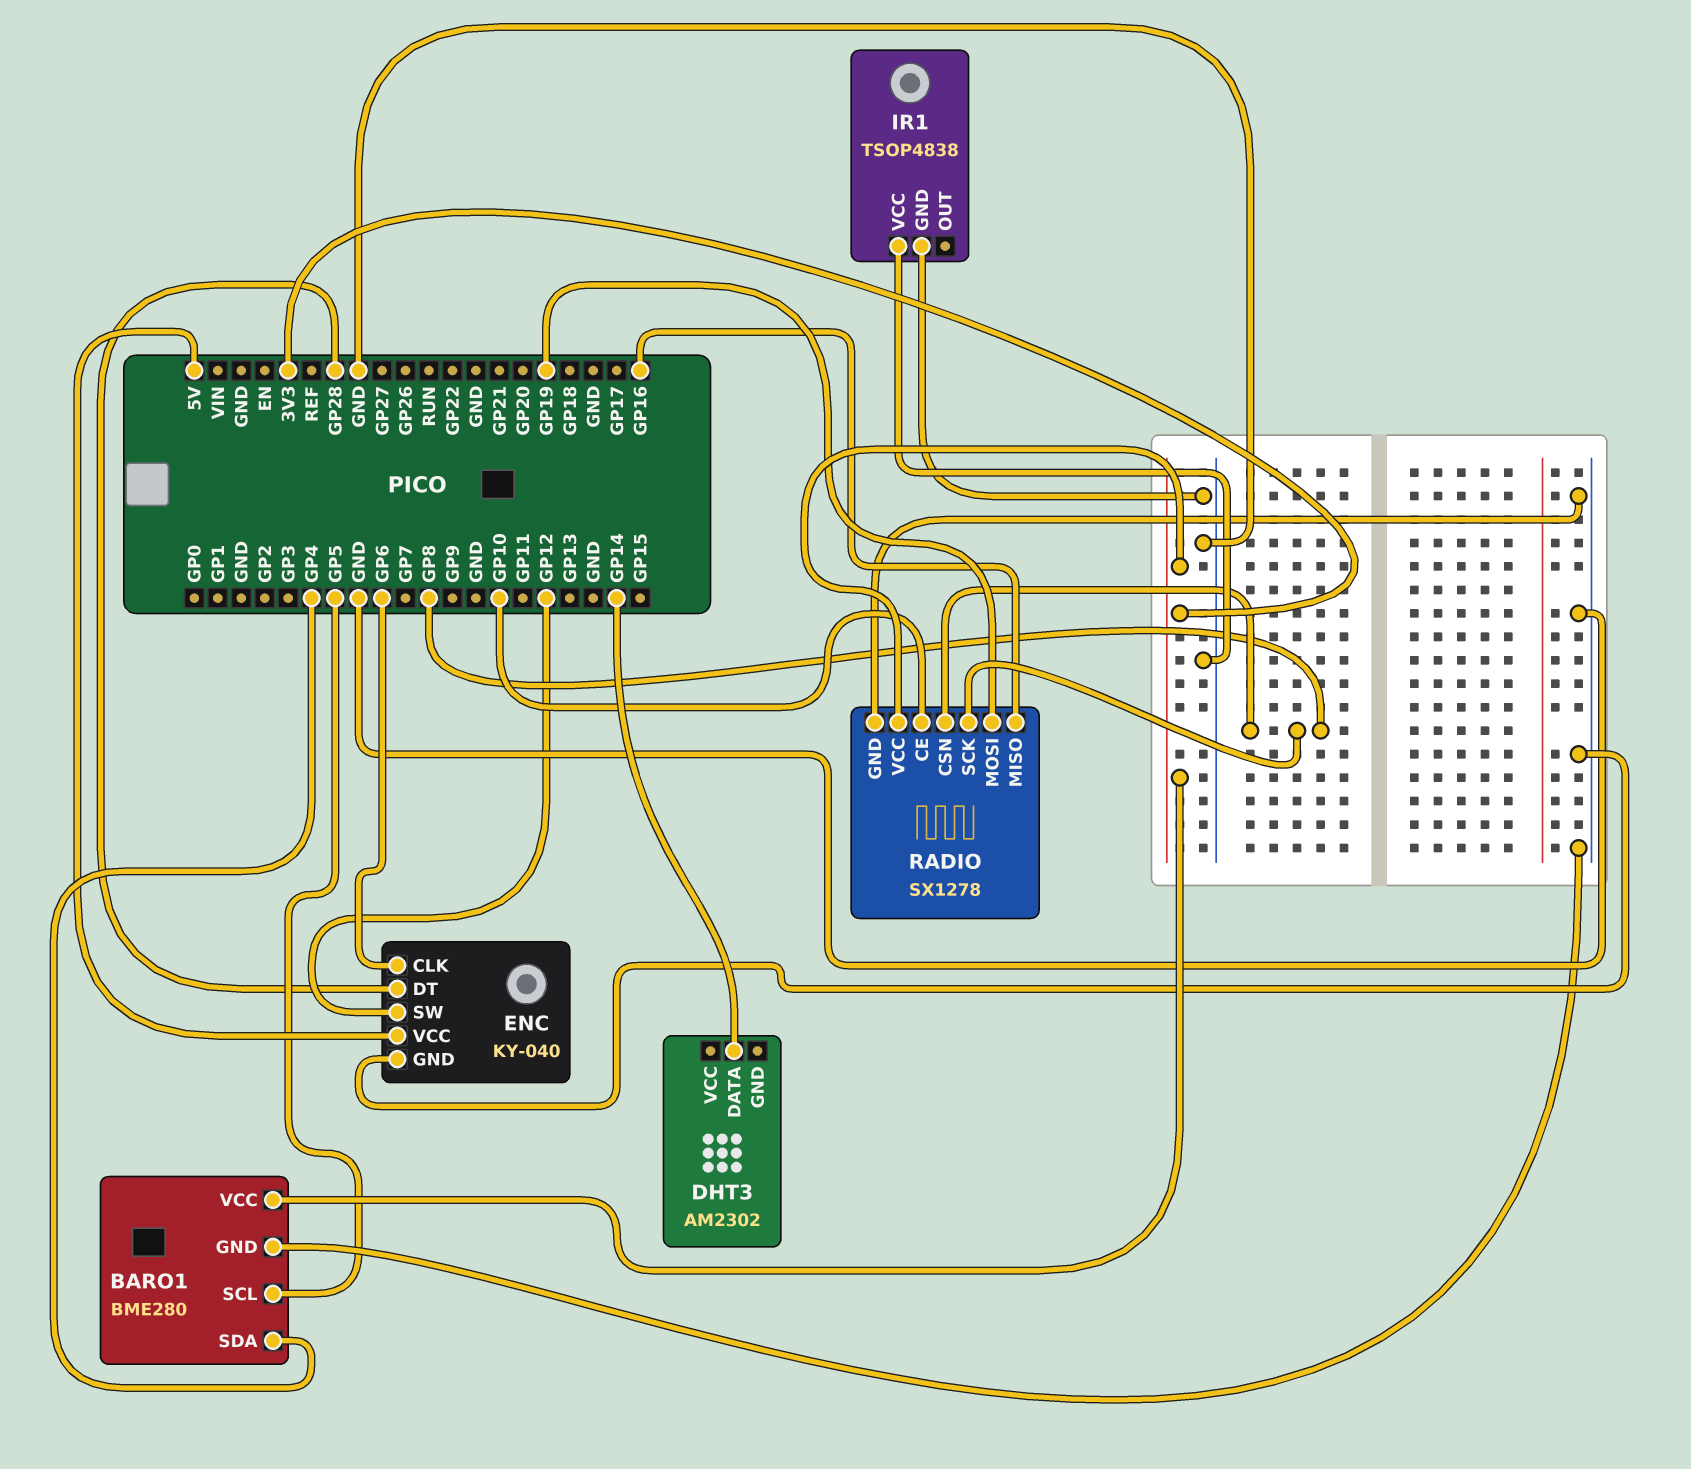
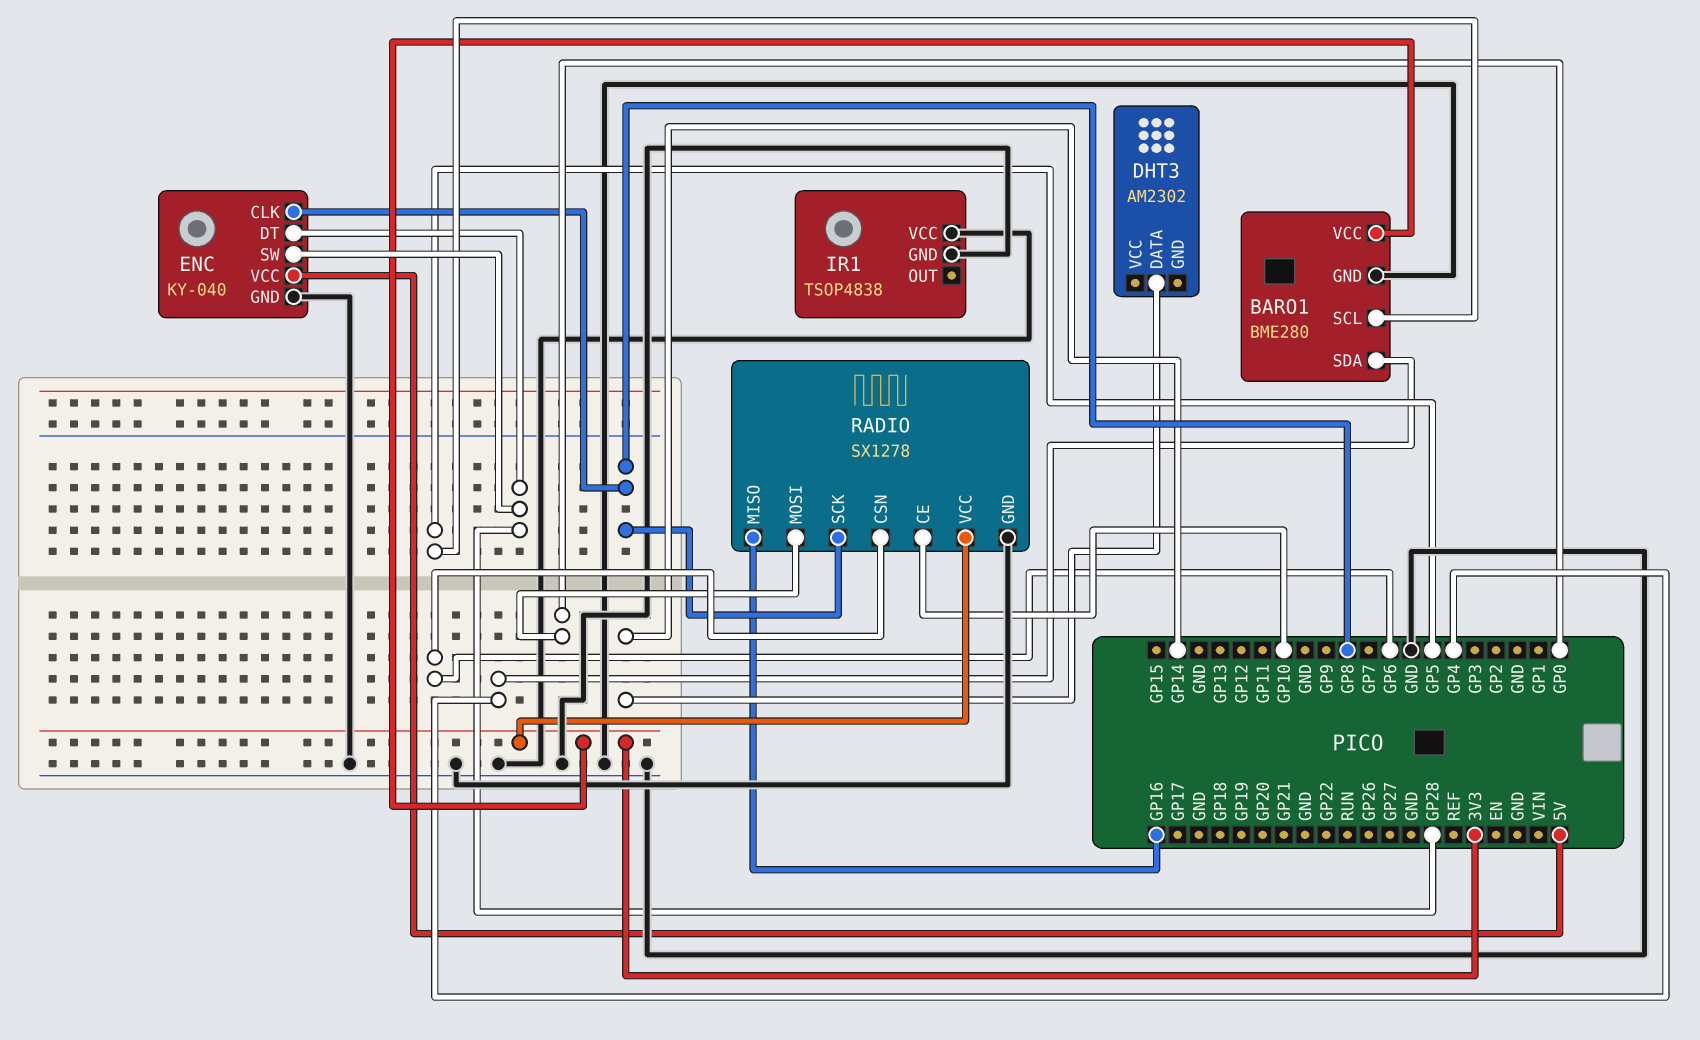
ENC pin CLK: GP6 -> GP8
ENC pin SW: GP12 -> GP28
RADIO pin CSN: GP8 -> GP6
RADIO pin MOSI: GP19 -> GP0

